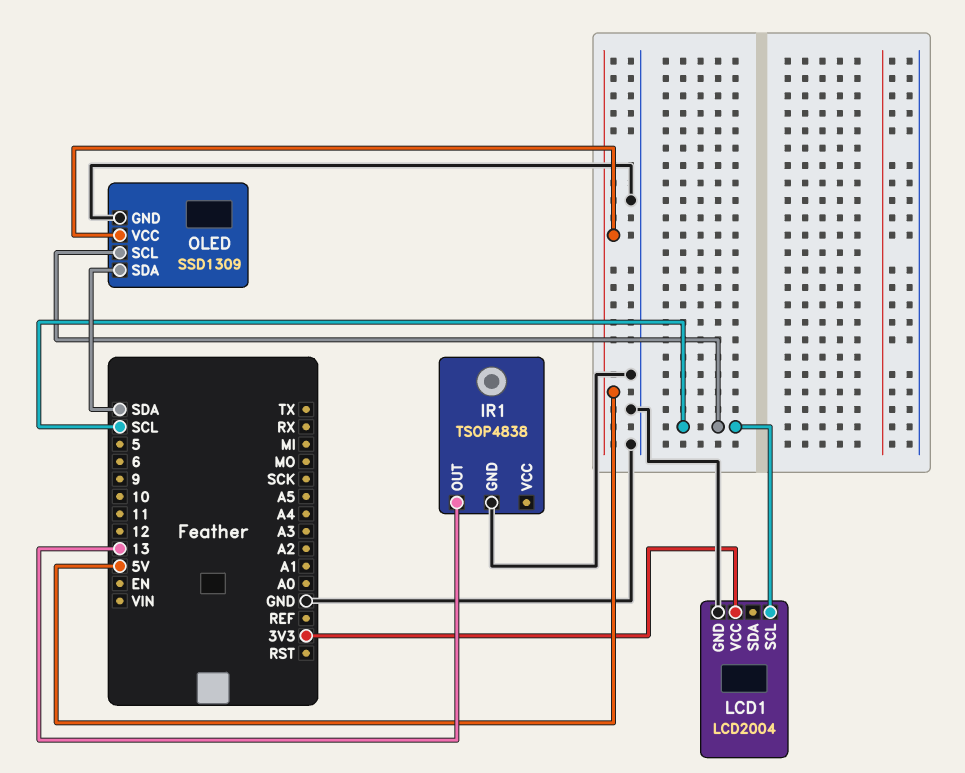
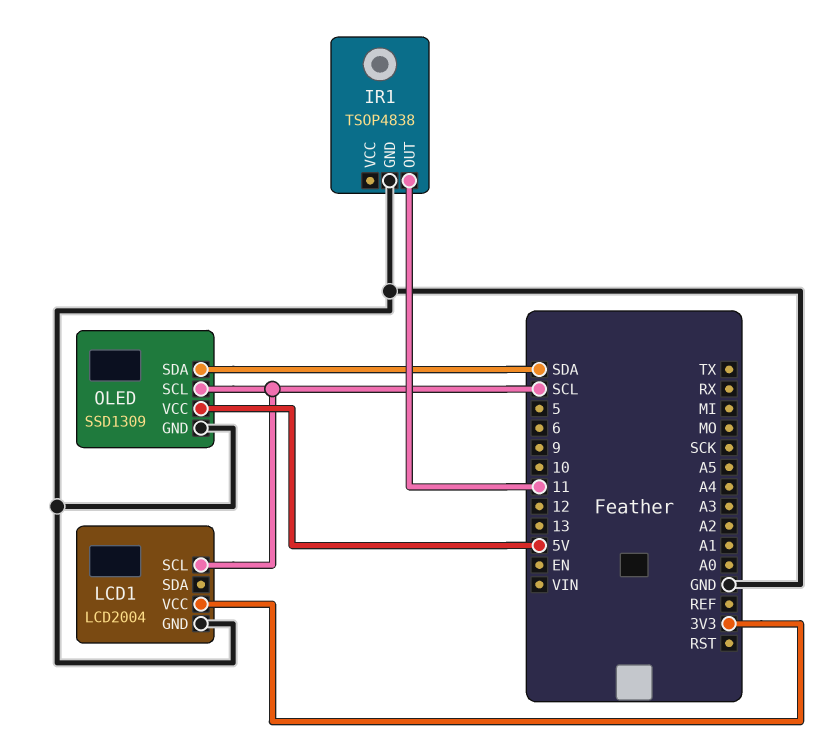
IR1 pin OUT: 13 -> 11

